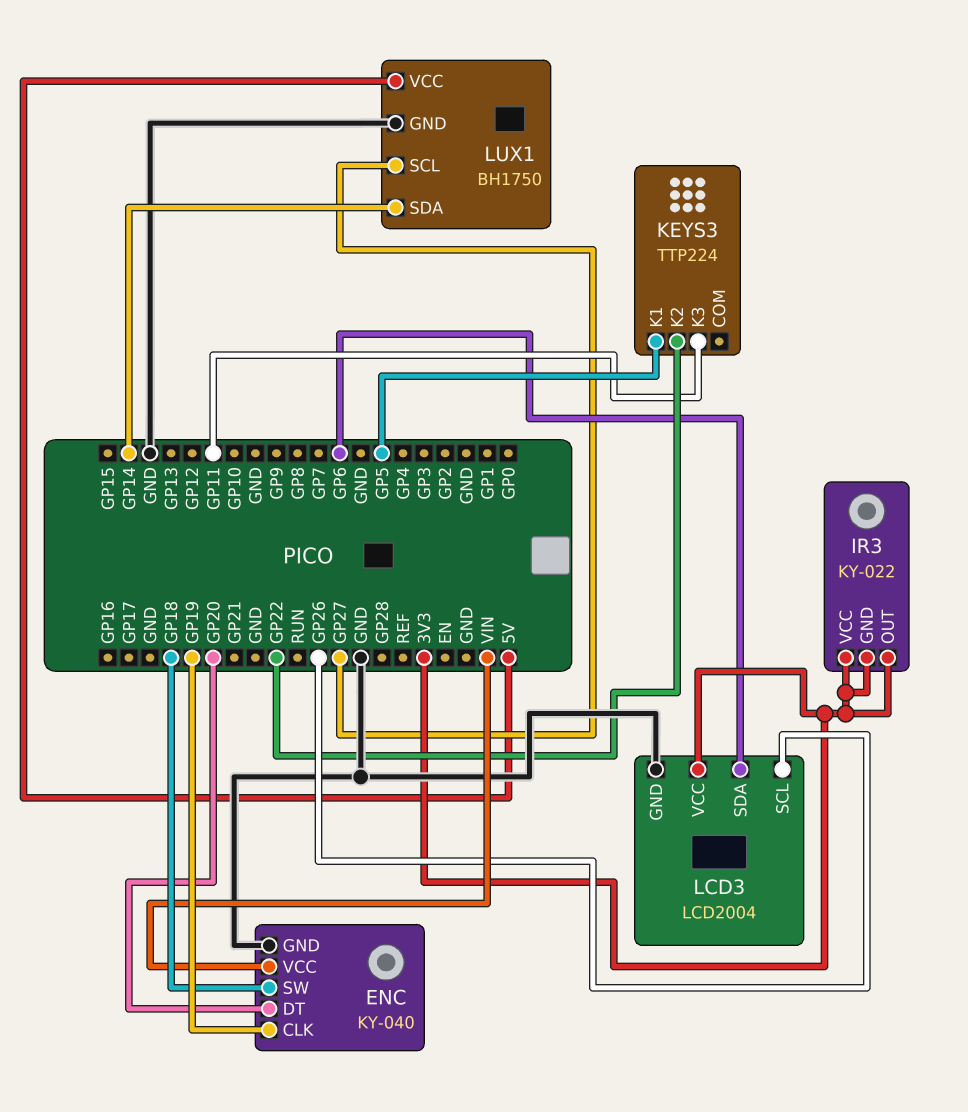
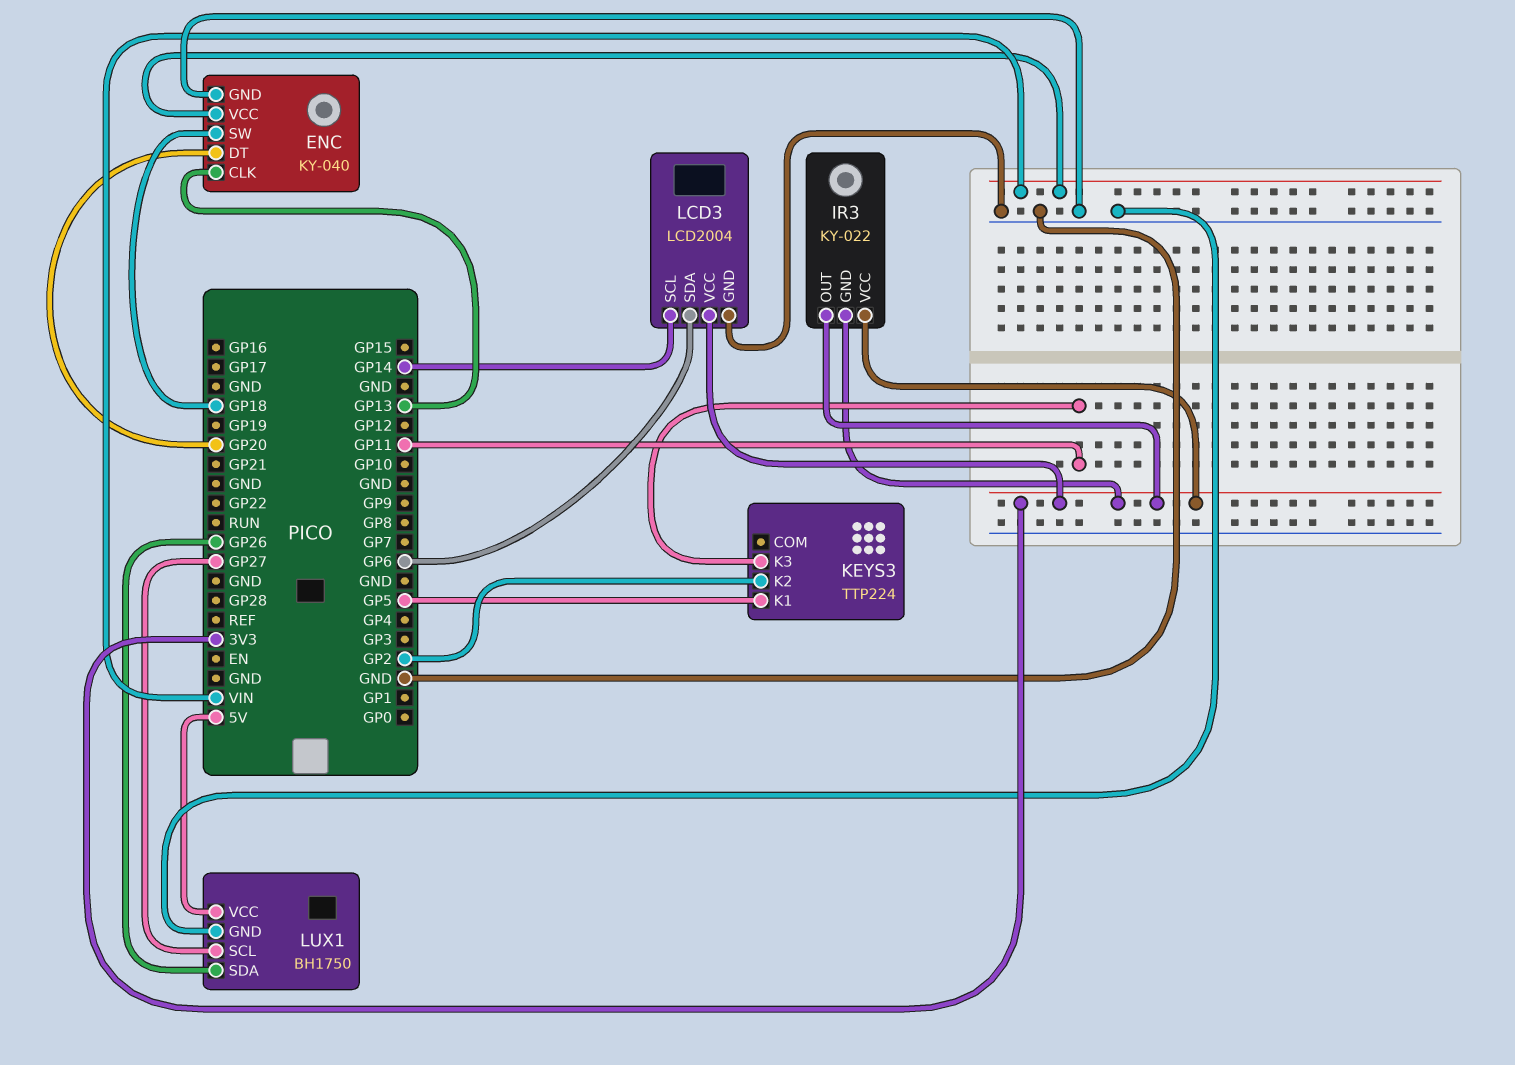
ENC pin CLK: GP19 -> GP13
KEYS3 pin K2: GP22 -> GP2
LCD3 pin SCL: GP26 -> GP14
LUX1 pin SDA: GP14 -> GP26

